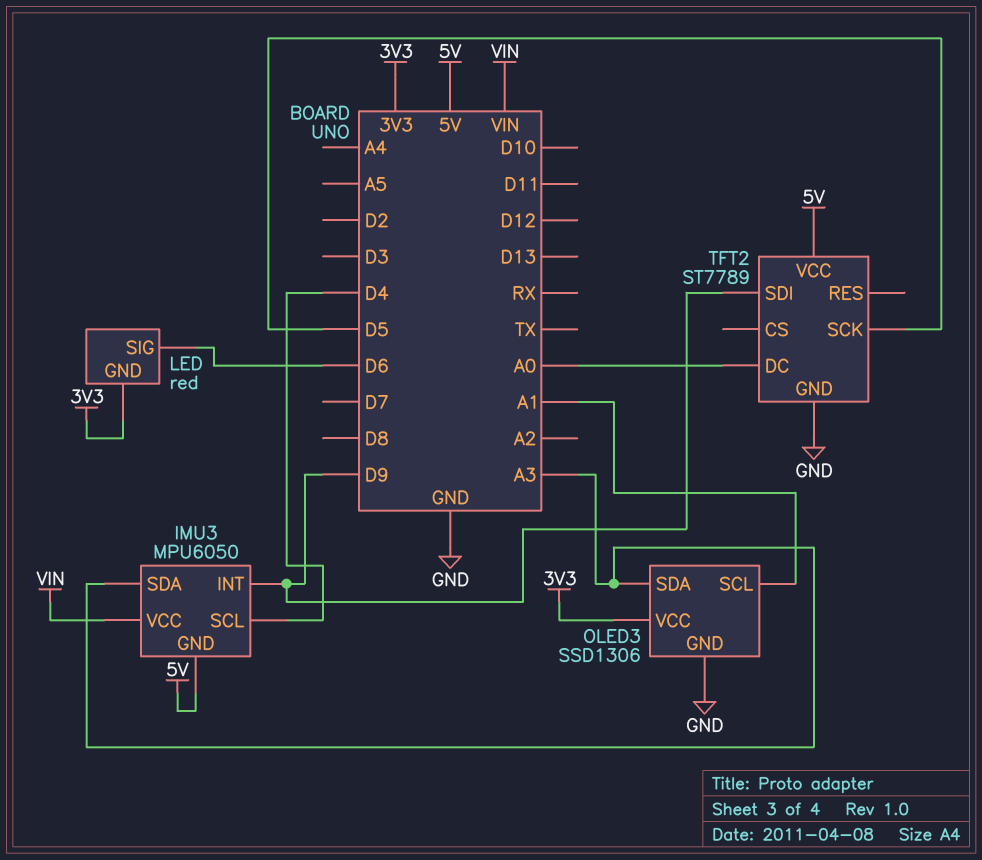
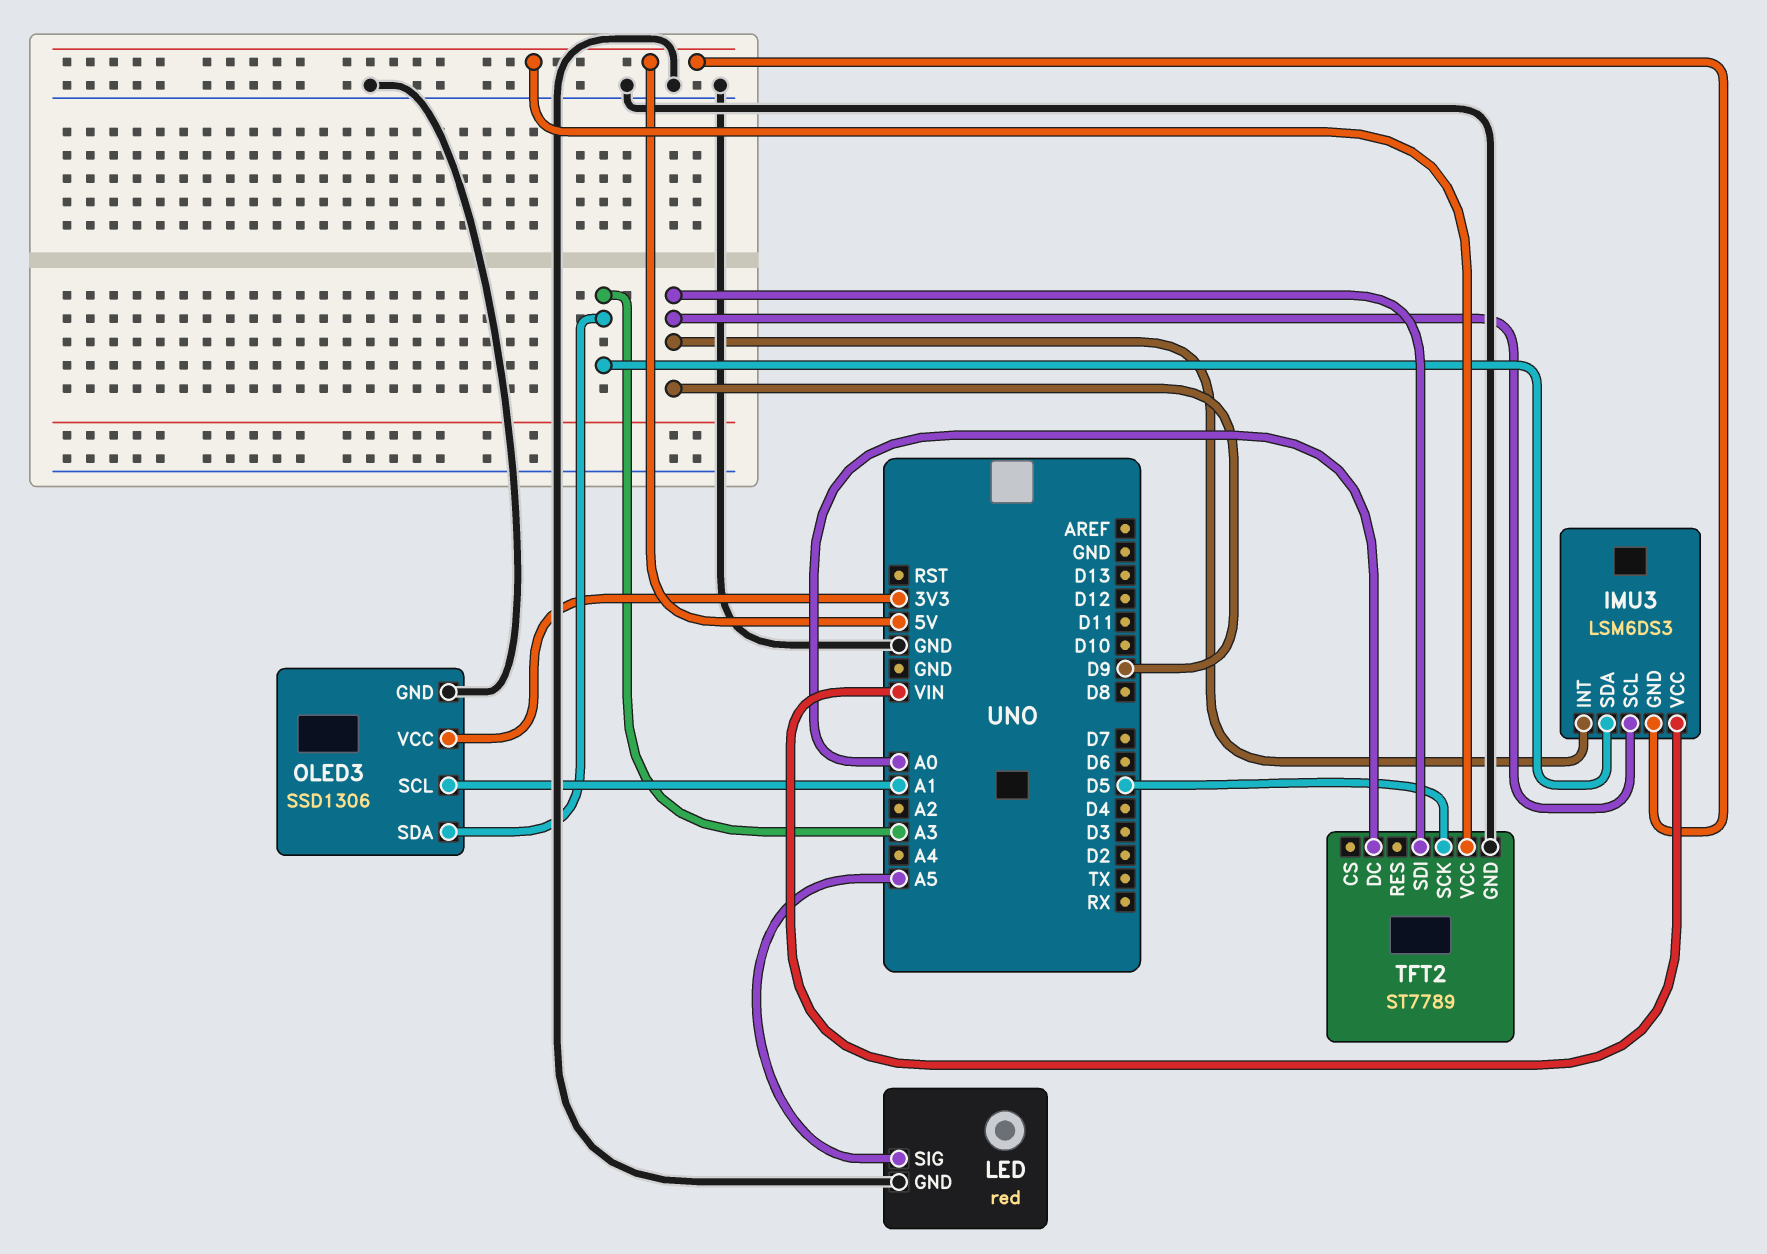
IMU3: MPU6050 -> LSM6DS3
IMU3 pin SCL: D4 -> D9
LED pin GND: 3V3 -> GND
LED pin SIG: D6 -> A5

